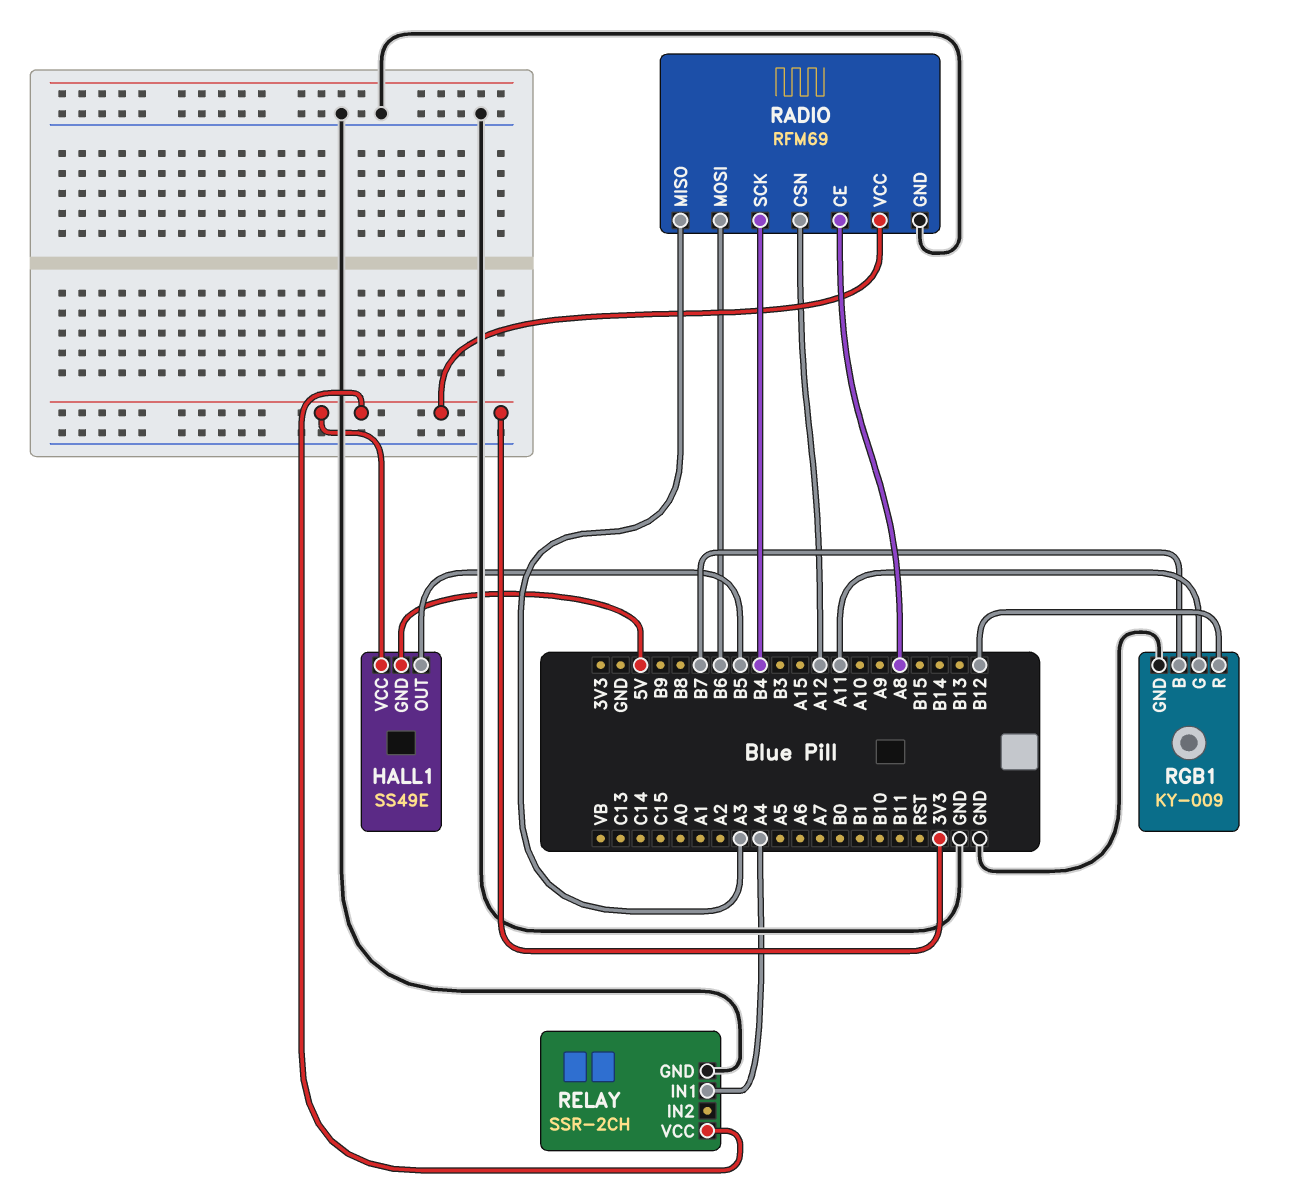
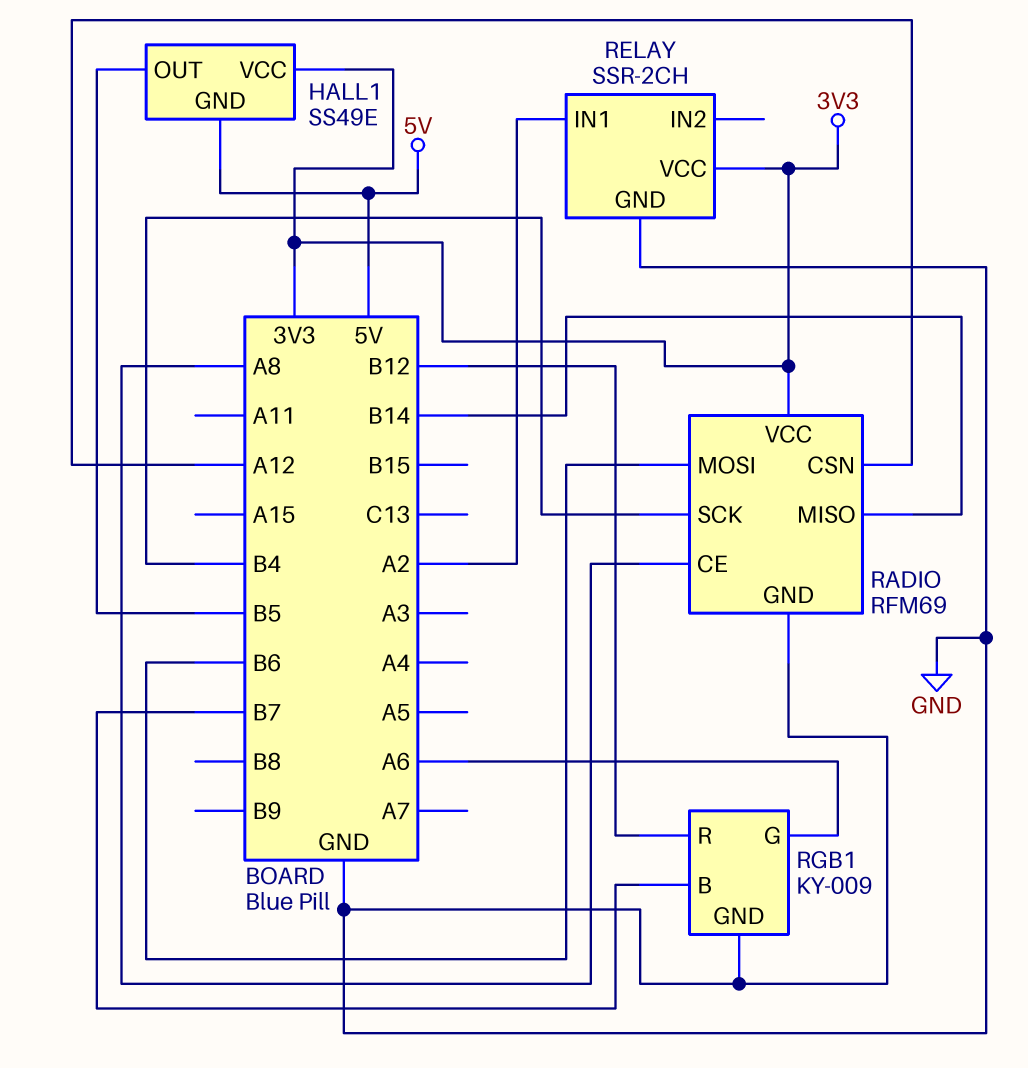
RADIO pin MISO: A3 -> B14
RELAY pin IN1: A4 -> A2
RGB1 pin G: A11 -> A6

